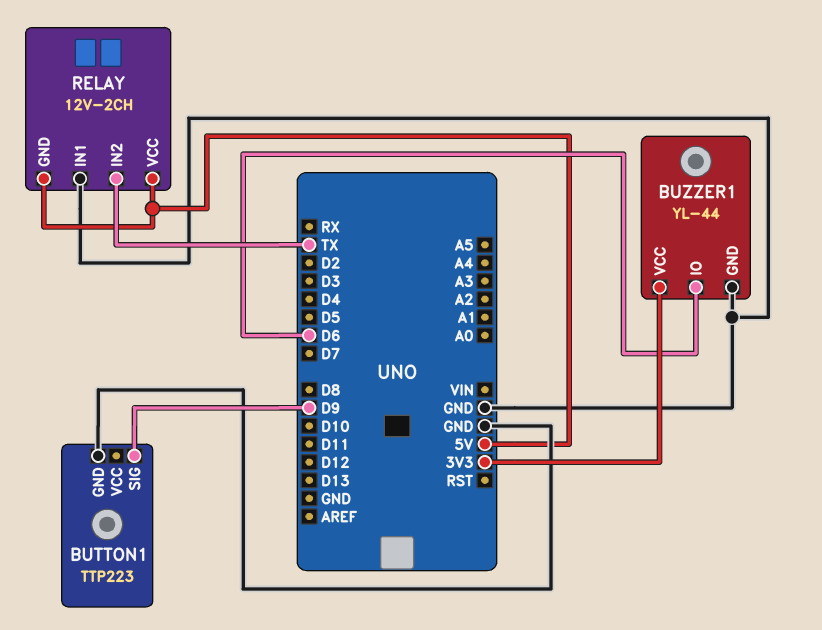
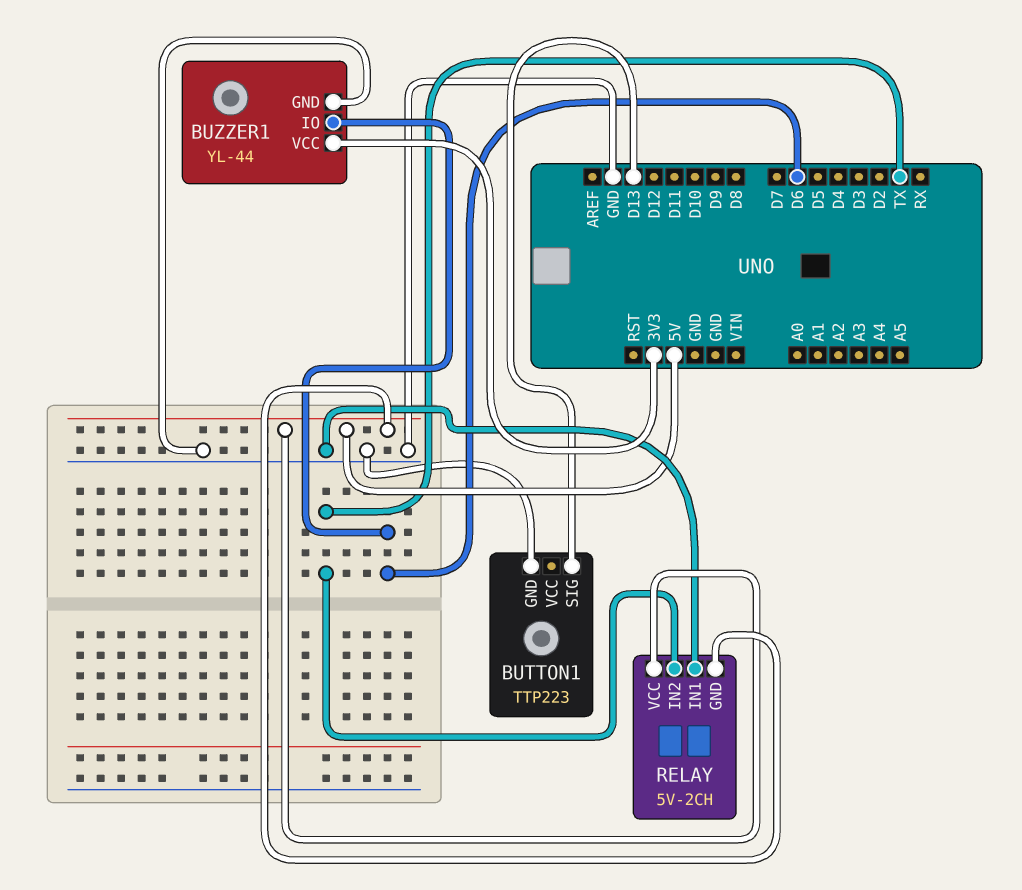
BUTTON1 pin SIG: D9 -> D13
RELAY: 12V-2CH -> 5V-2CH

